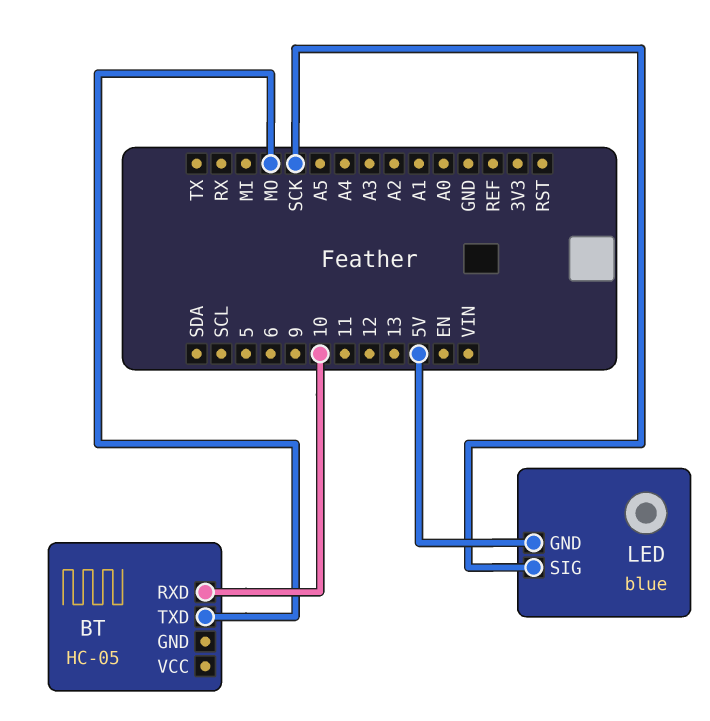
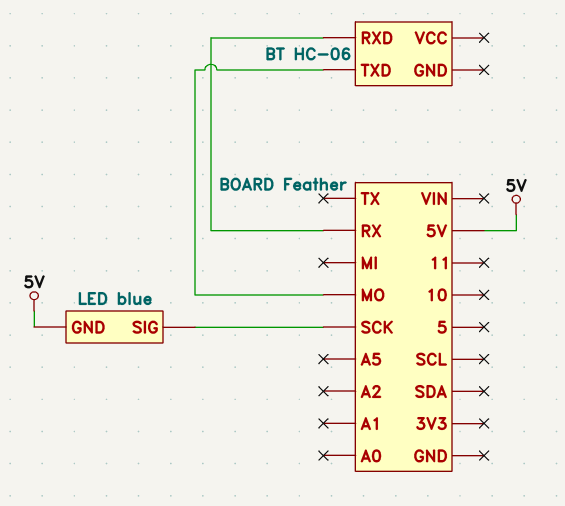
BT: HC-05 -> HC-06
BT pin RXD: 10 -> RX

